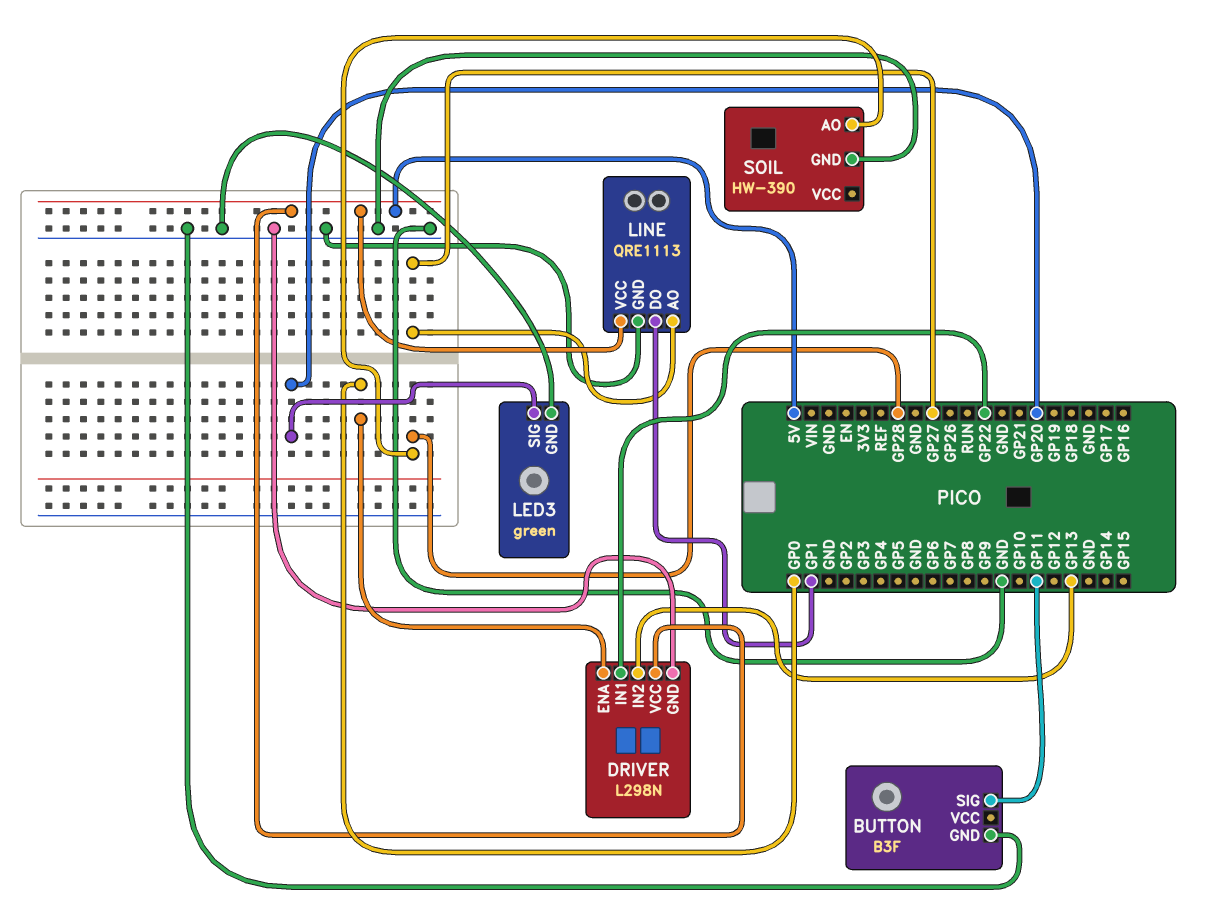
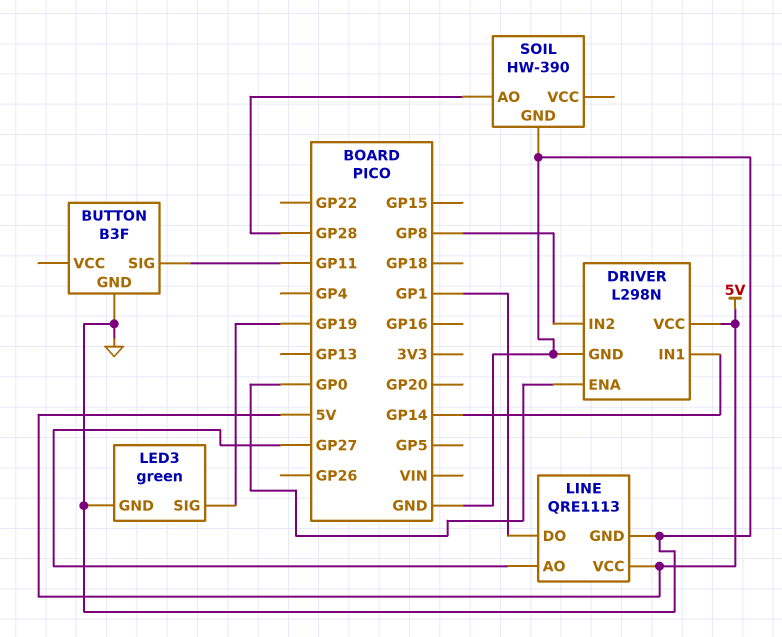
DRIVER pin IN1: GP22 -> GP14
DRIVER pin IN2: GP13 -> GP8
LED3 pin SIG: GP20 -> GP19

